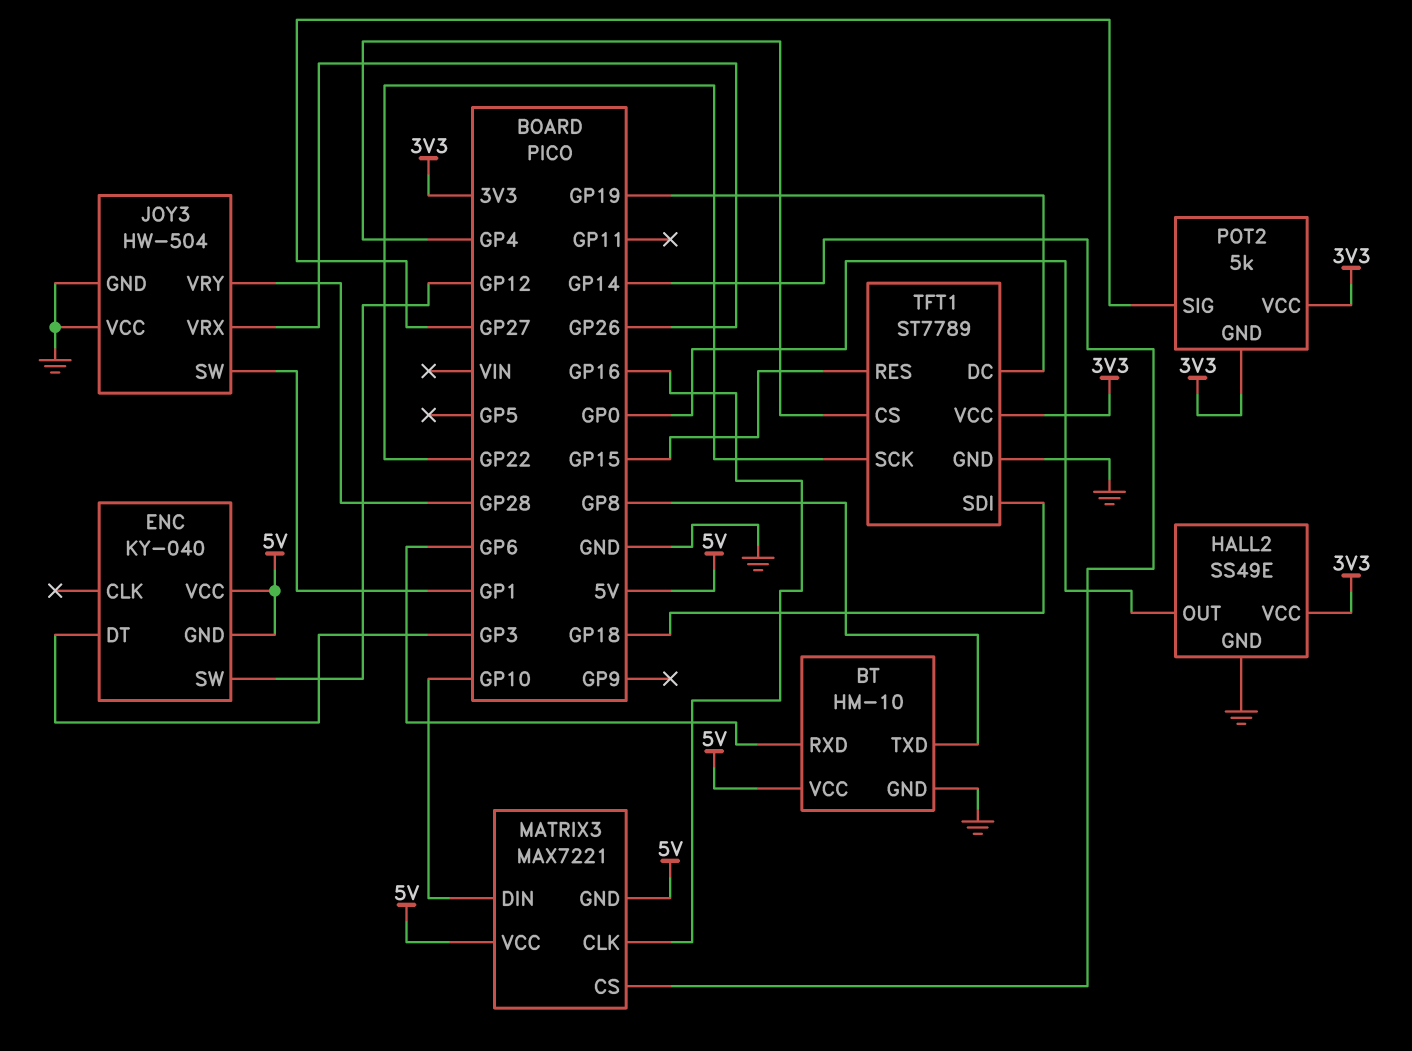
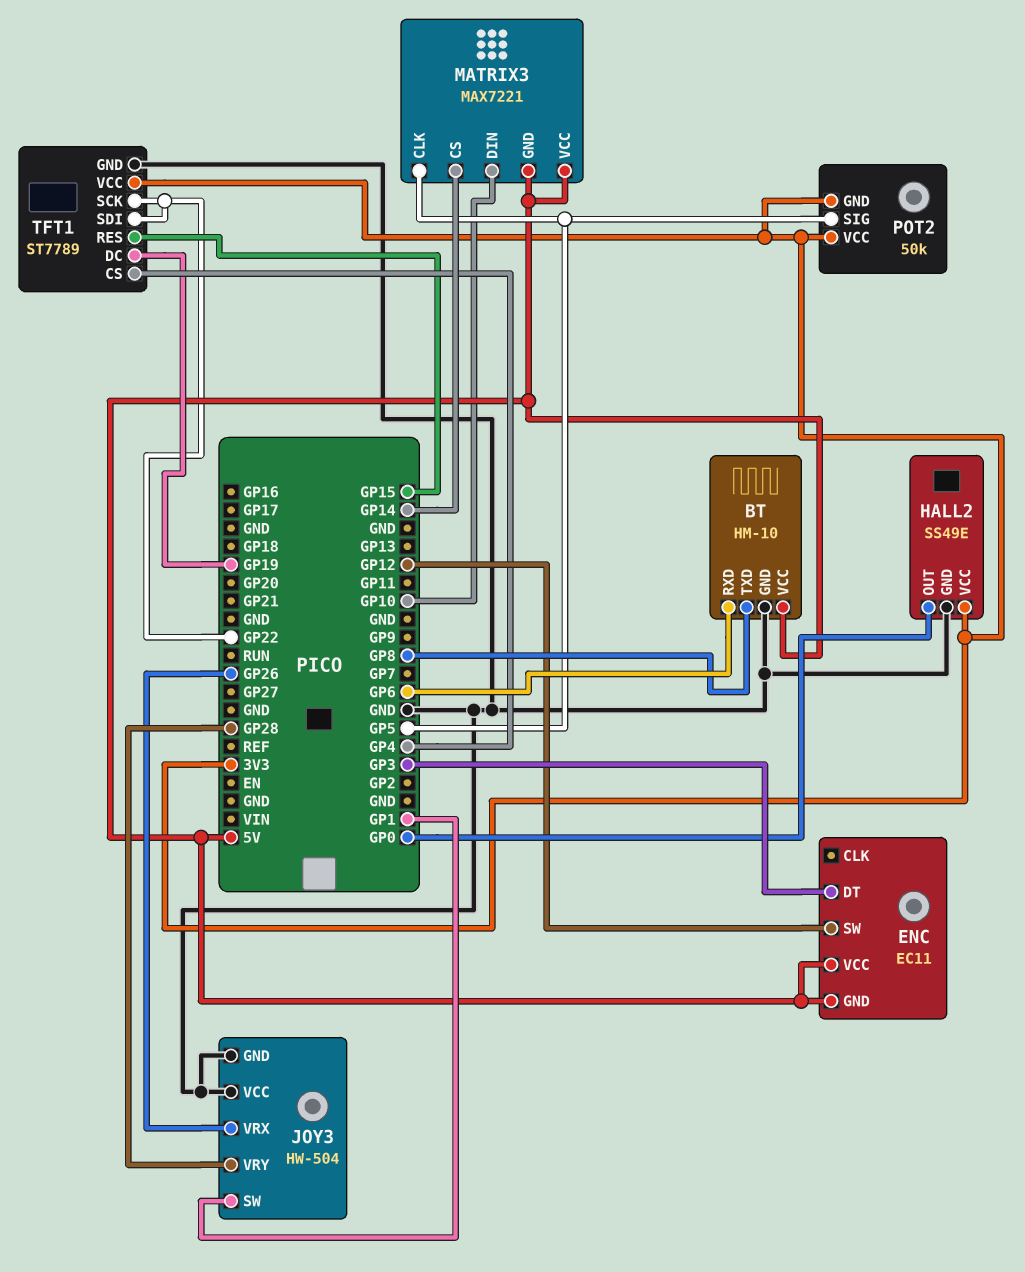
ENC: KY-040 -> EC11
MATRIX3 pin CLK: GP16 -> GP5
POT2: 5k -> 50k
POT2 pin SIG: GP27 -> GP5
TFT1 pin SDI: GP18 -> GP22

